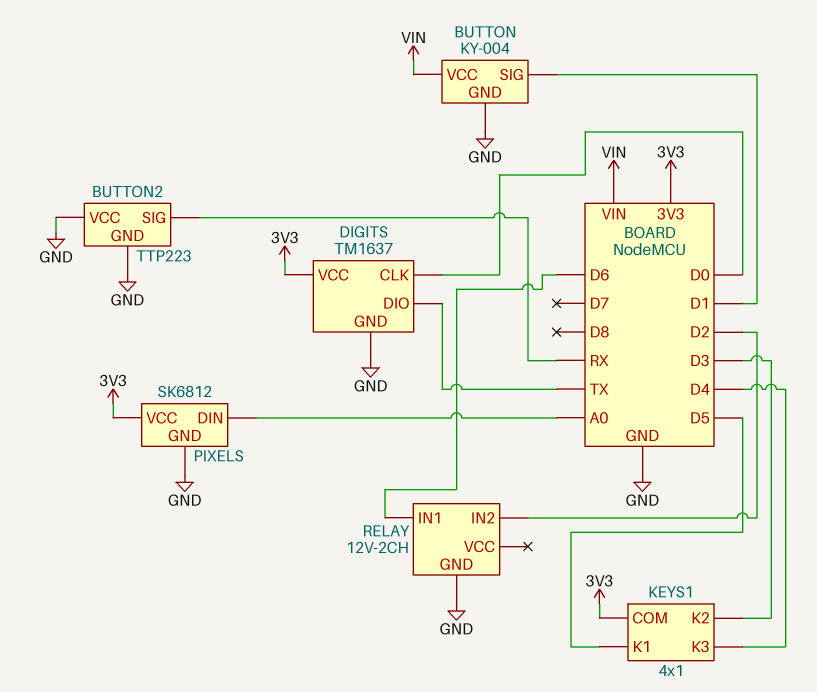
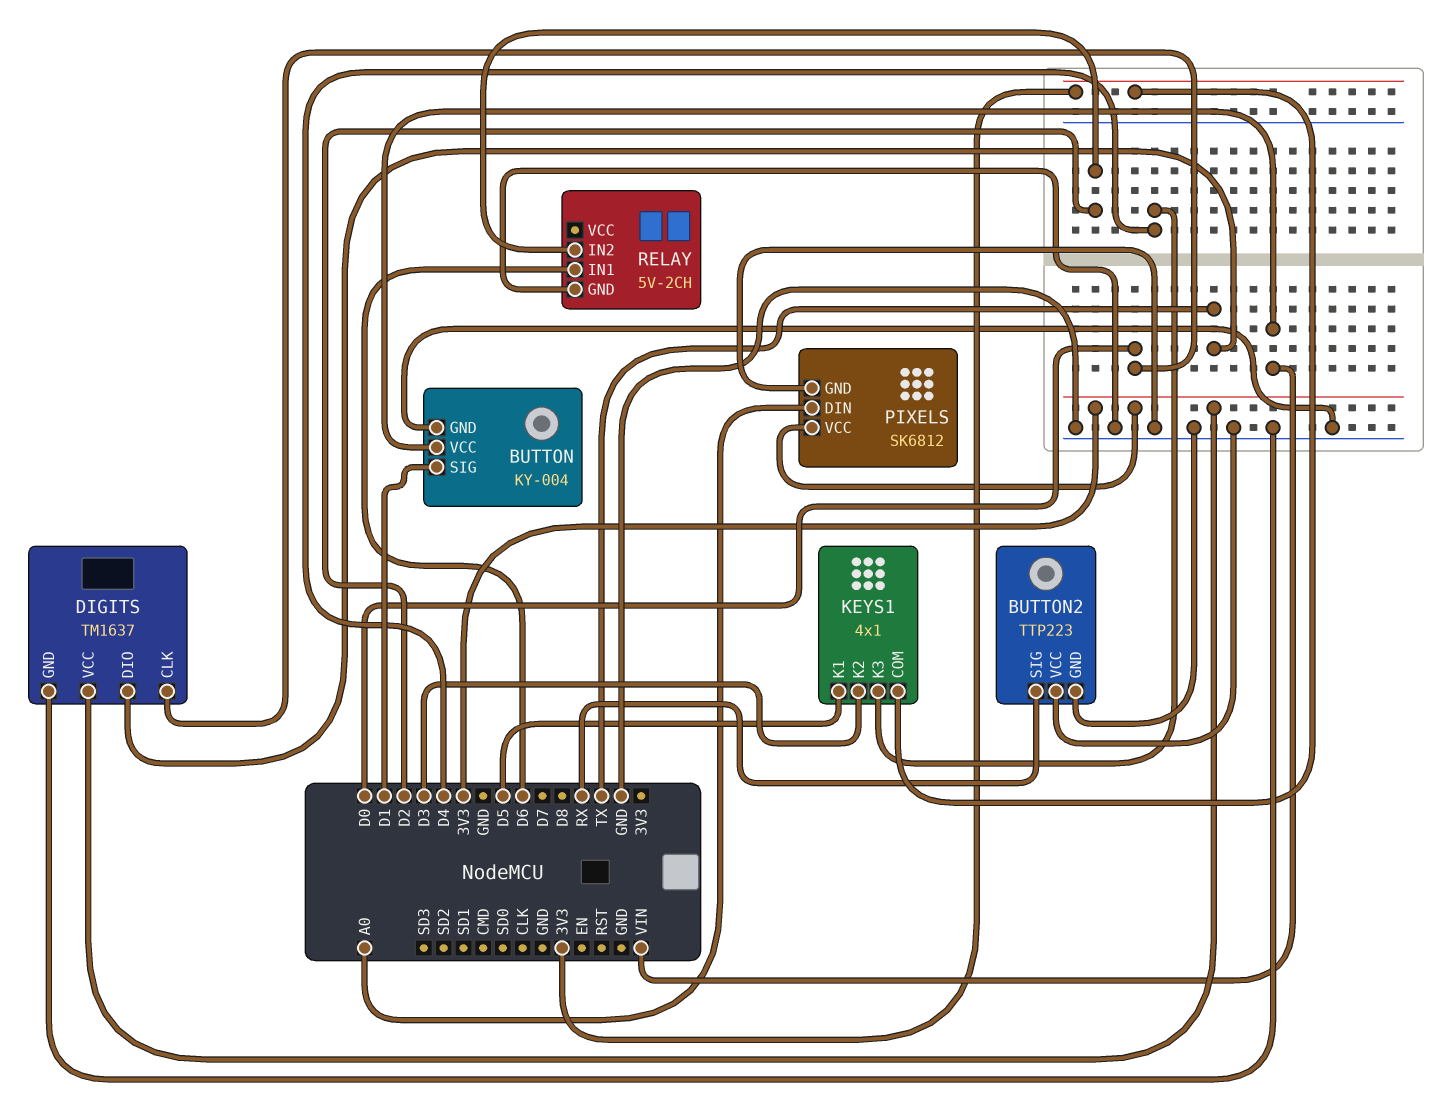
RELAY: 12V-2CH -> 5V-2CH

